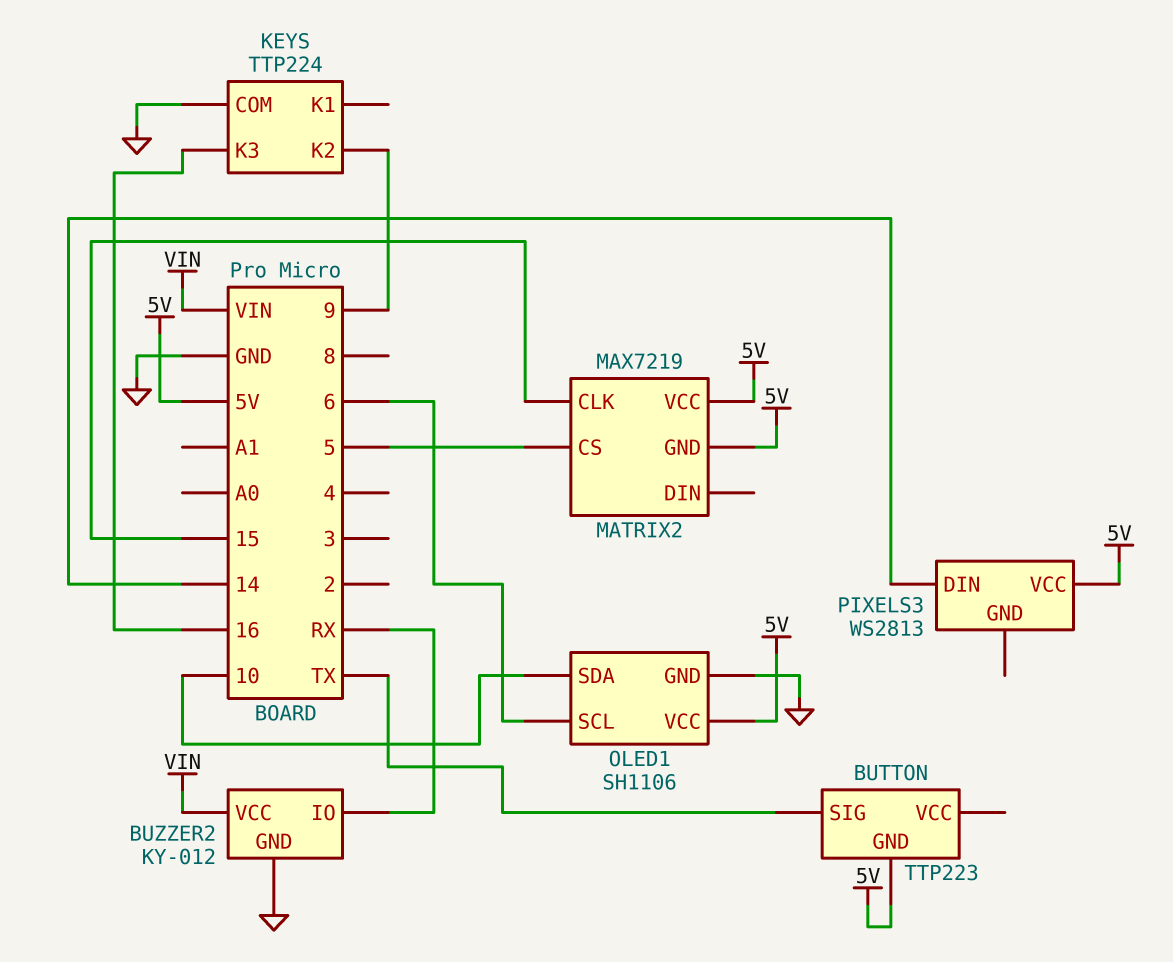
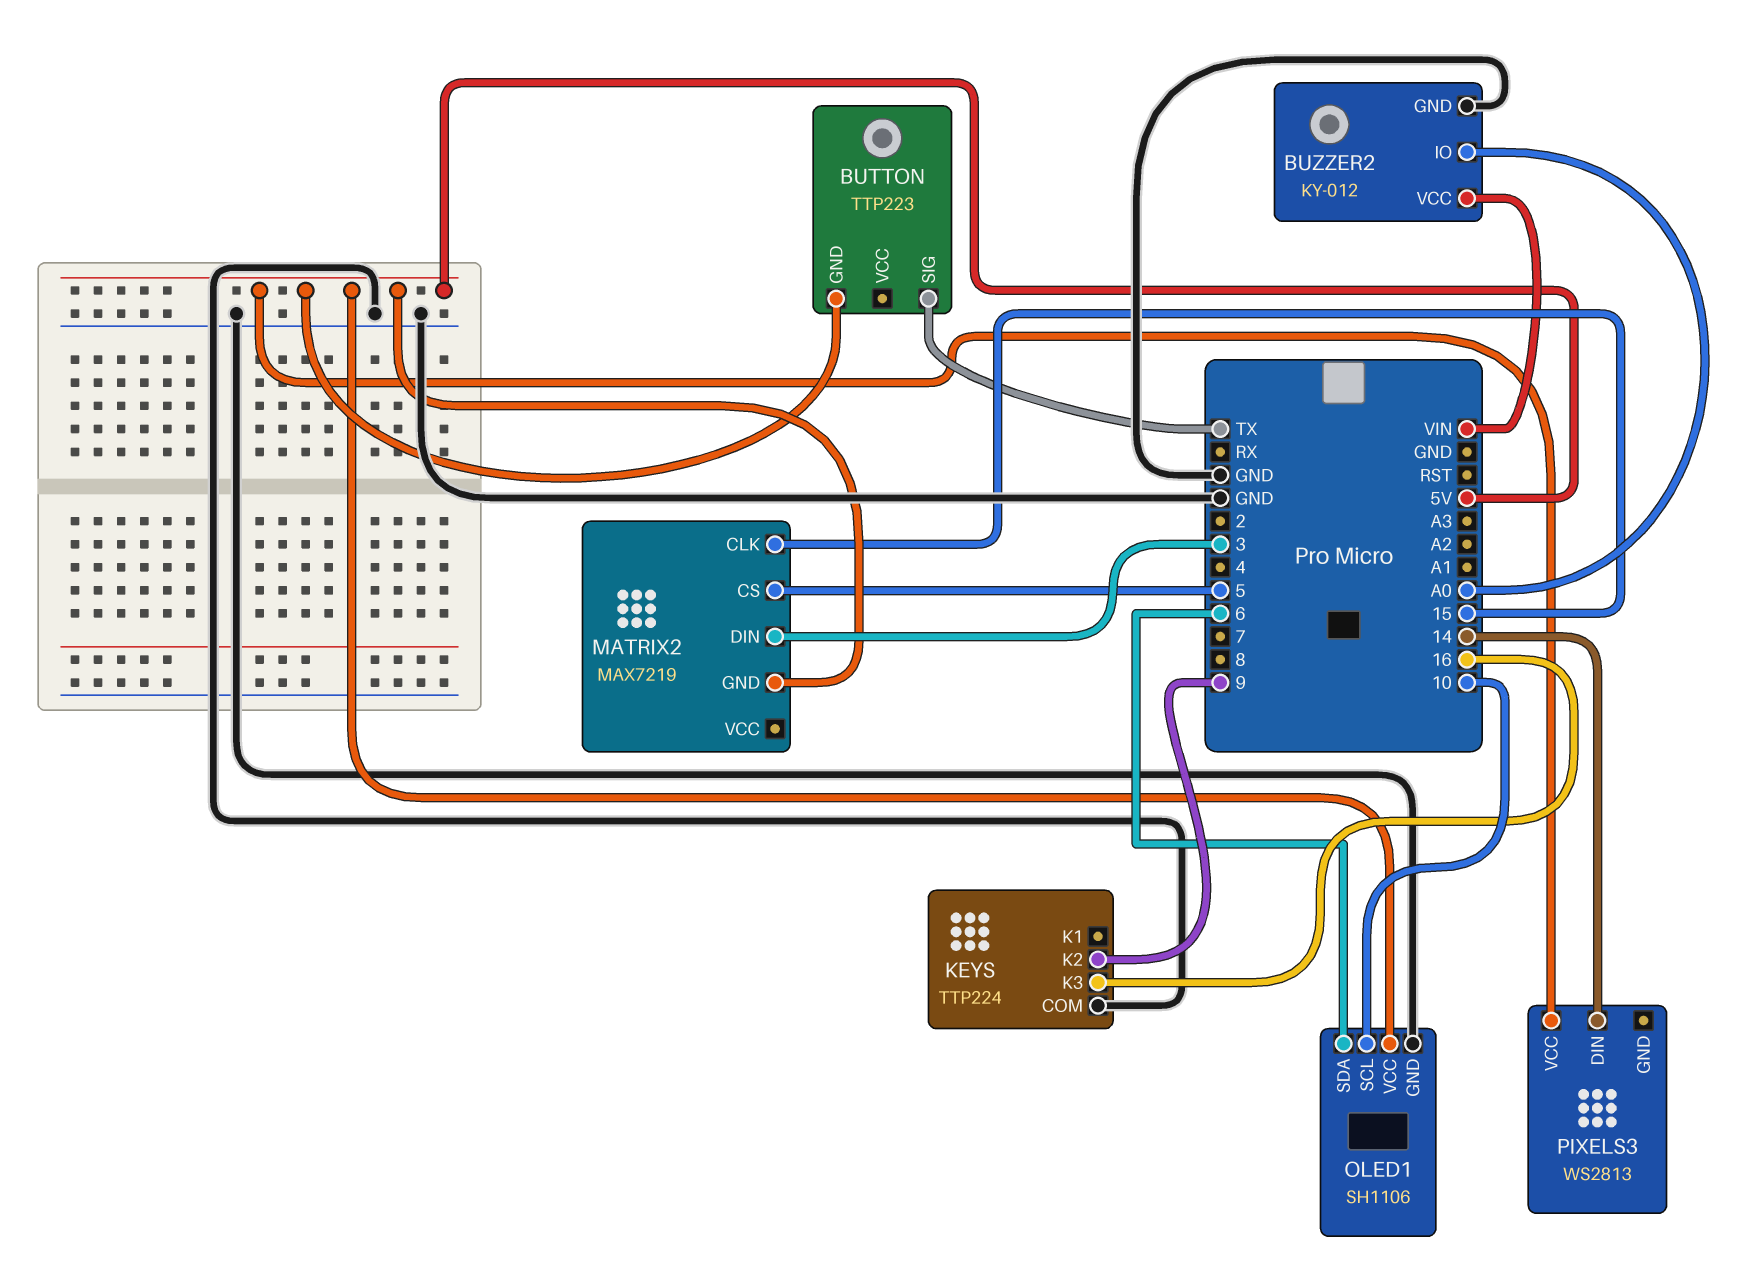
BUZZER2 pin IO: RX -> A0
MATRIX2 pin DIN: none -> 3
MATRIX2 pin VCC: 5V -> none
OLED1 pin SCL: 6 -> 10
OLED1 pin SDA: 10 -> 6

